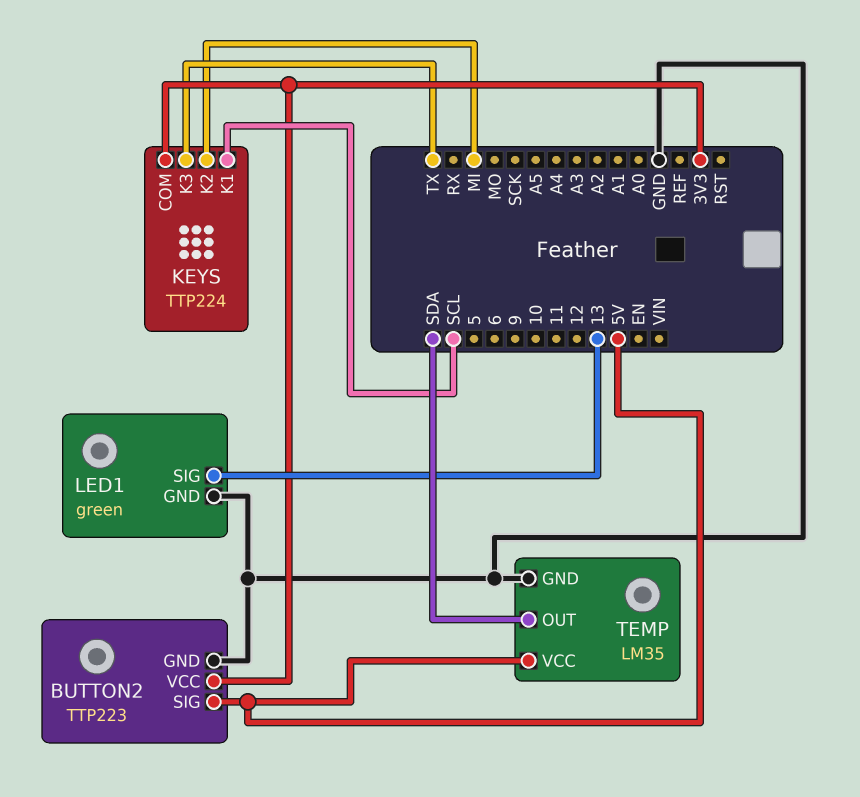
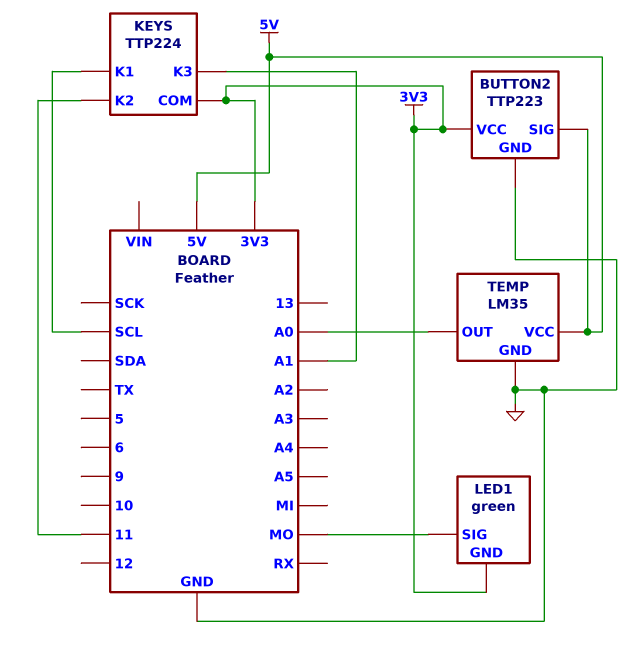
KEYS pin K2: MI -> 11
KEYS pin K3: TX -> A1
LED1 pin GND: GND -> 3V3
LED1 pin SIG: 13 -> MO
TEMP pin OUT: SDA -> A0

